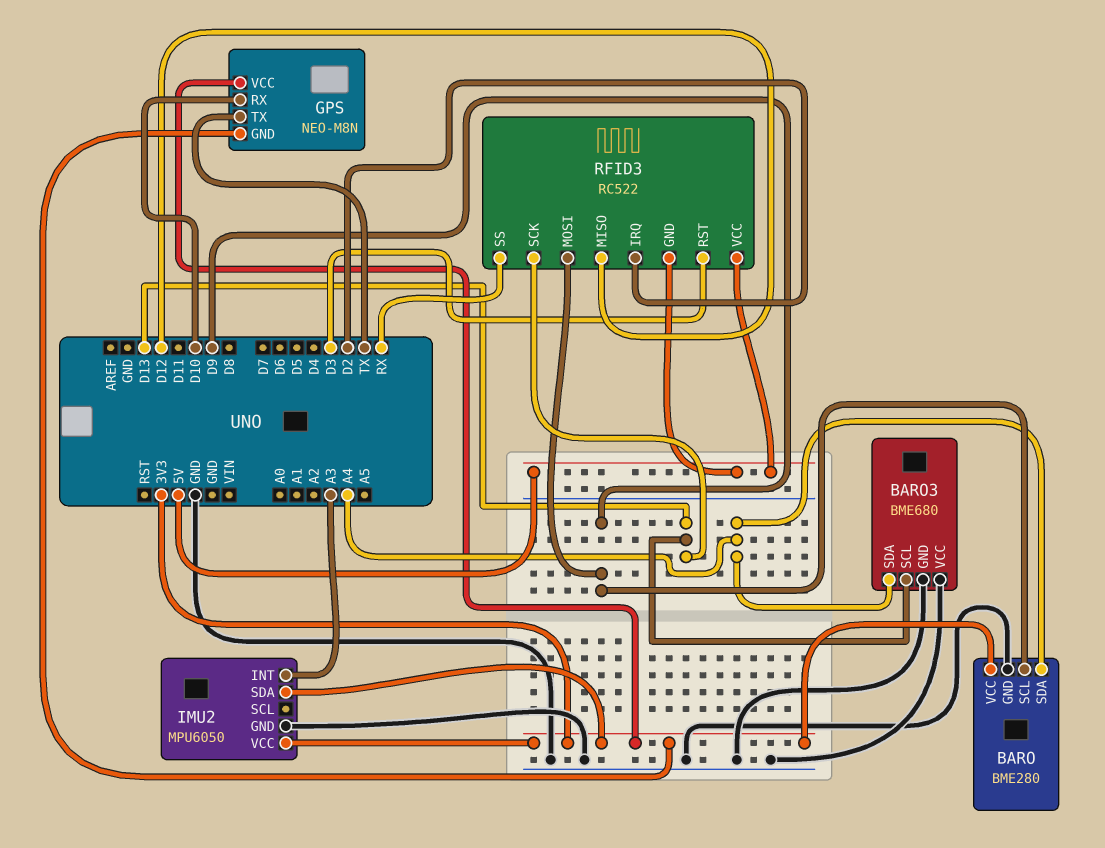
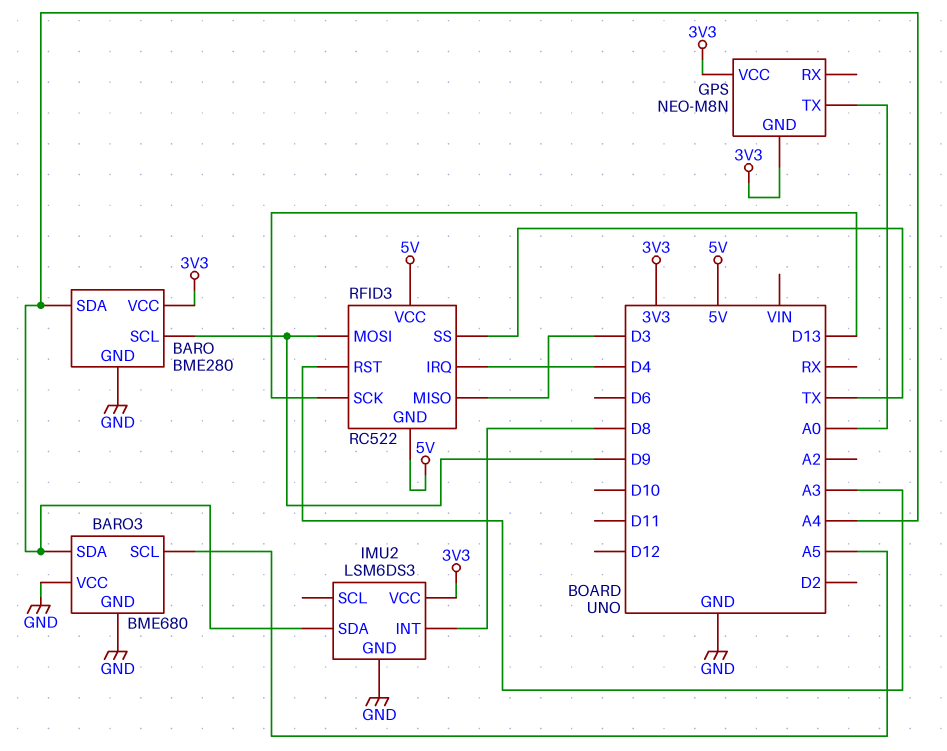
BARO3 pin SCL: D13 -> A5
GPS pin RX: D10 -> none
GPS pin TX: TX -> A0
IMU2: MPU6050 -> LSM6DS3
IMU2 pin INT: A3 -> D8
IMU2 pin SDA: 3V3 -> A4
RFID3 pin IRQ: D2 -> D4
RFID3 pin MISO: D12 -> D3
RFID3 pin RST: D3 -> A3
RFID3 pin SS: RX -> TX

